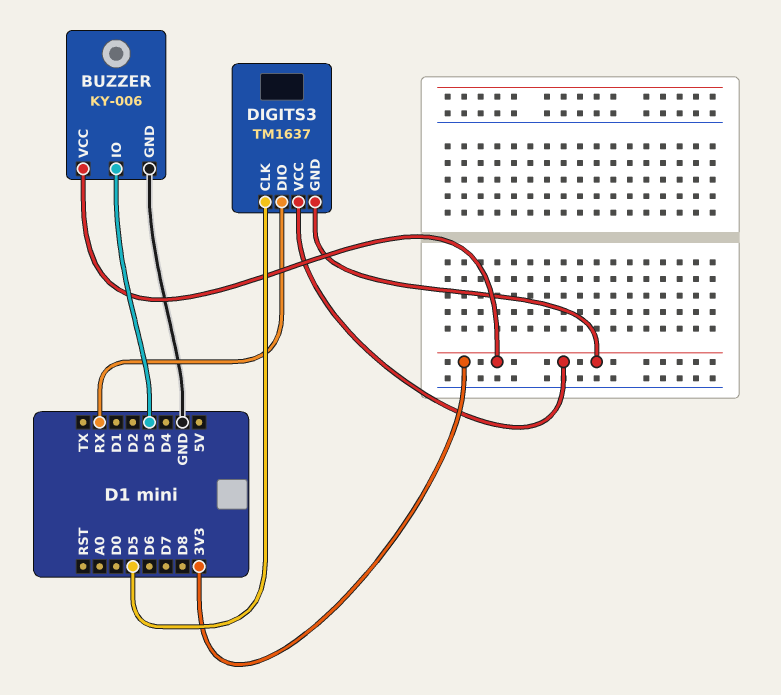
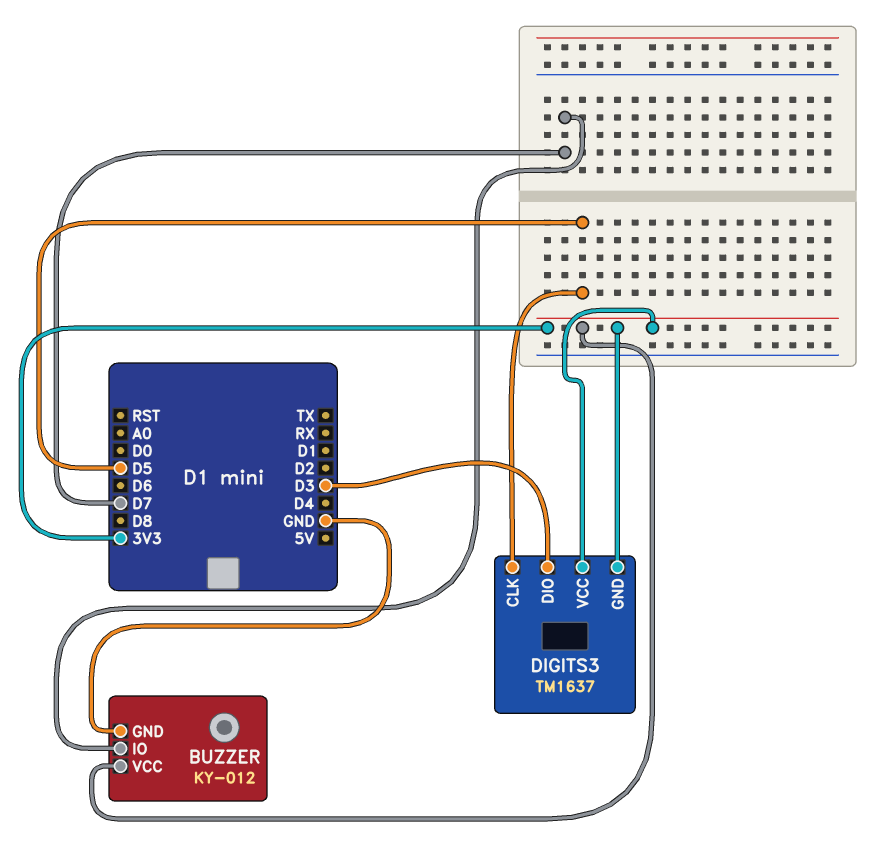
BUZZER: KY-006 -> KY-012
BUZZER pin IO: D3 -> D7
DIGITS3 pin DIO: RX -> D3

